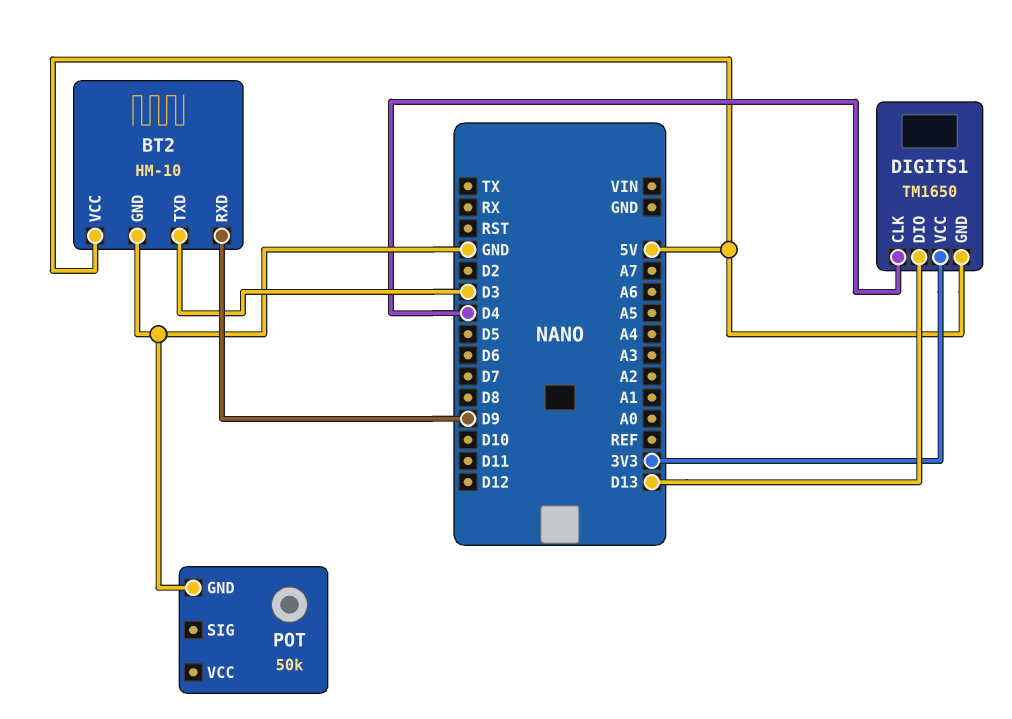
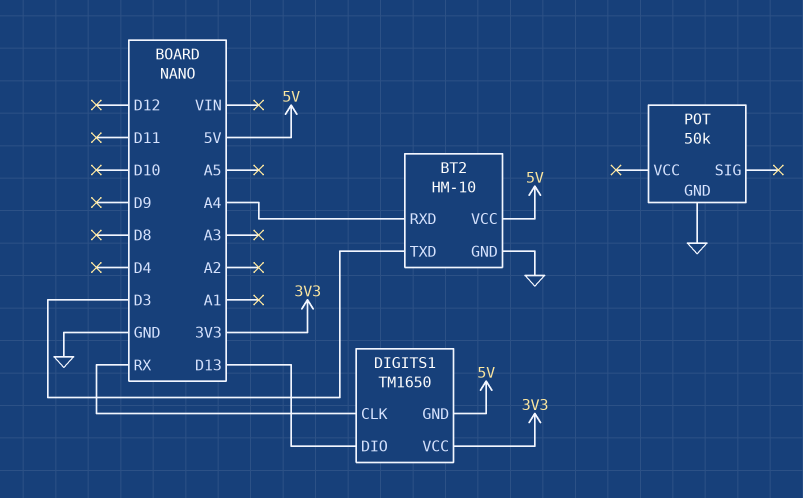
BT2 pin RXD: D9 -> A4
DIGITS1 pin CLK: D4 -> RX

